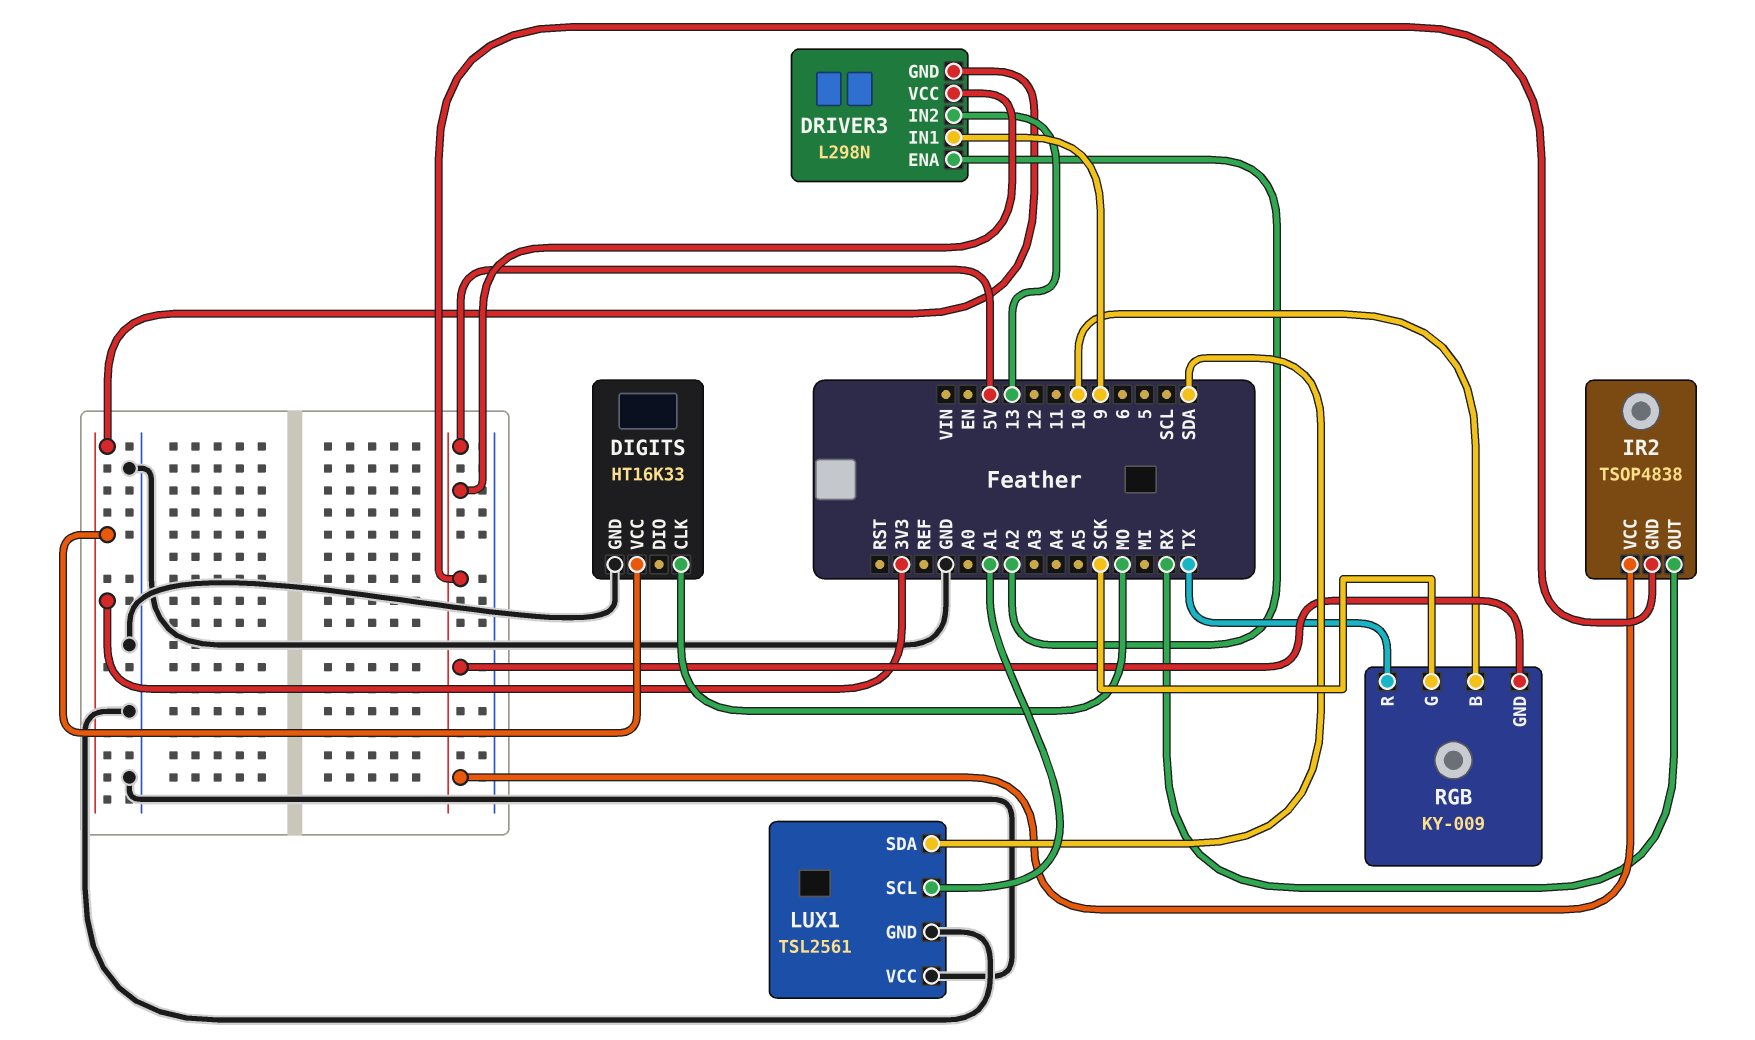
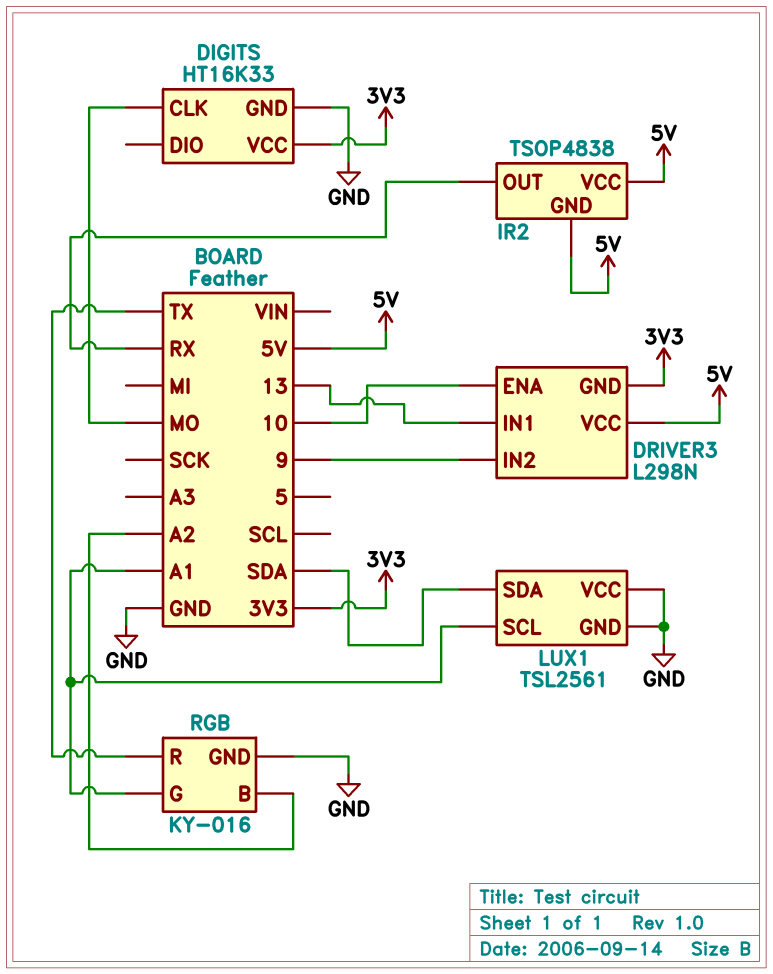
DRIVER3 pin ENA: A2 -> 10
DRIVER3 pin IN1: 9 -> 13
DRIVER3 pin IN2: 13 -> 9
RGB: KY-009 -> KY-016
RGB pin B: 10 -> A2
RGB pin G: SCK -> A1
RGB pin GND: 5V -> GND

